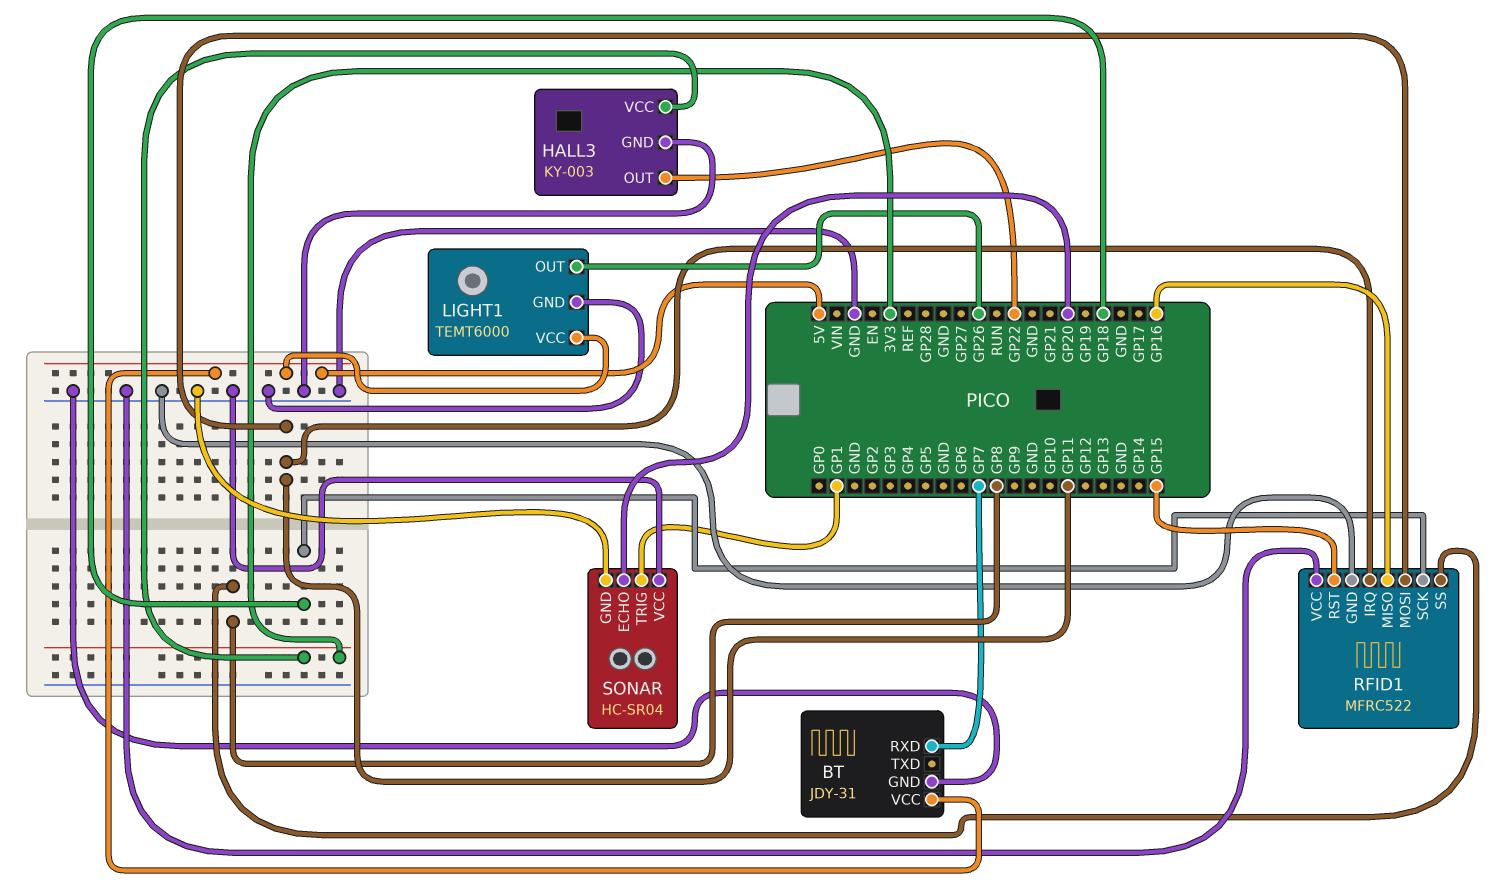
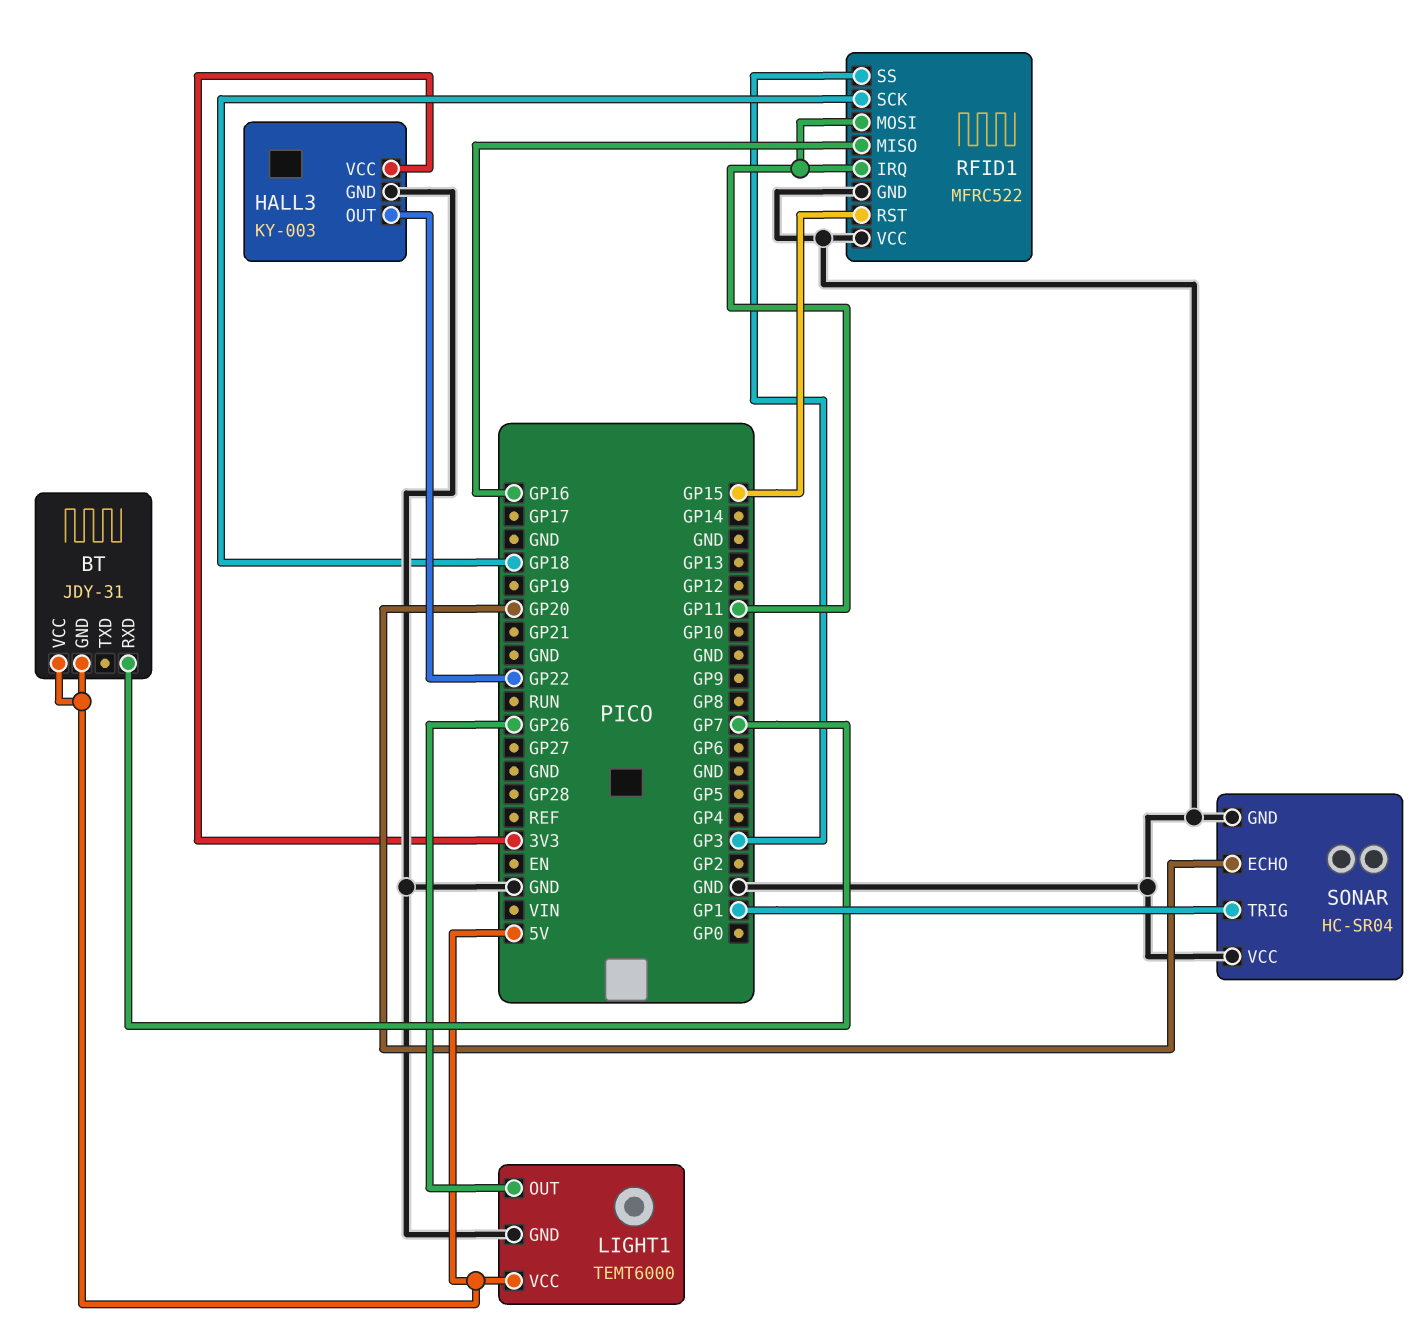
BT pin GND: GND -> 5V
RFID1 pin SS: GP8 -> GP3

